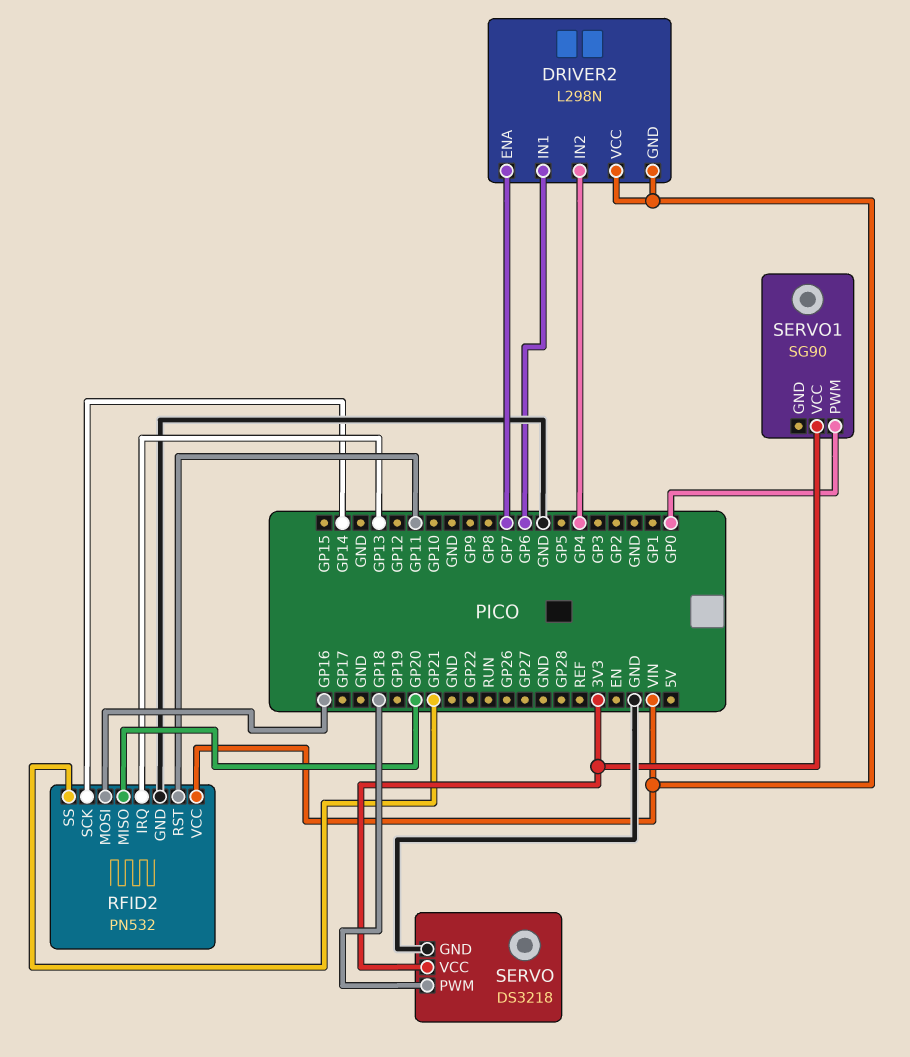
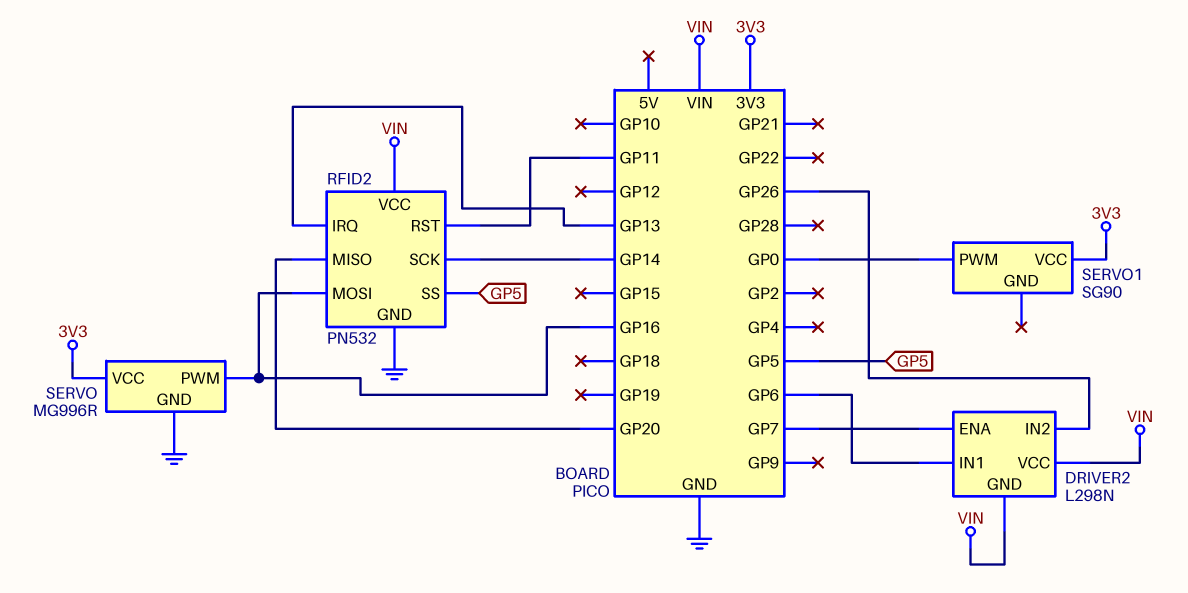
DRIVER2 pin IN2: GP4 -> GP26
RFID2 pin SS: GP21 -> GP5
SERVO: DS3218 -> MG996R
SERVO pin PWM: GP18 -> GP16

